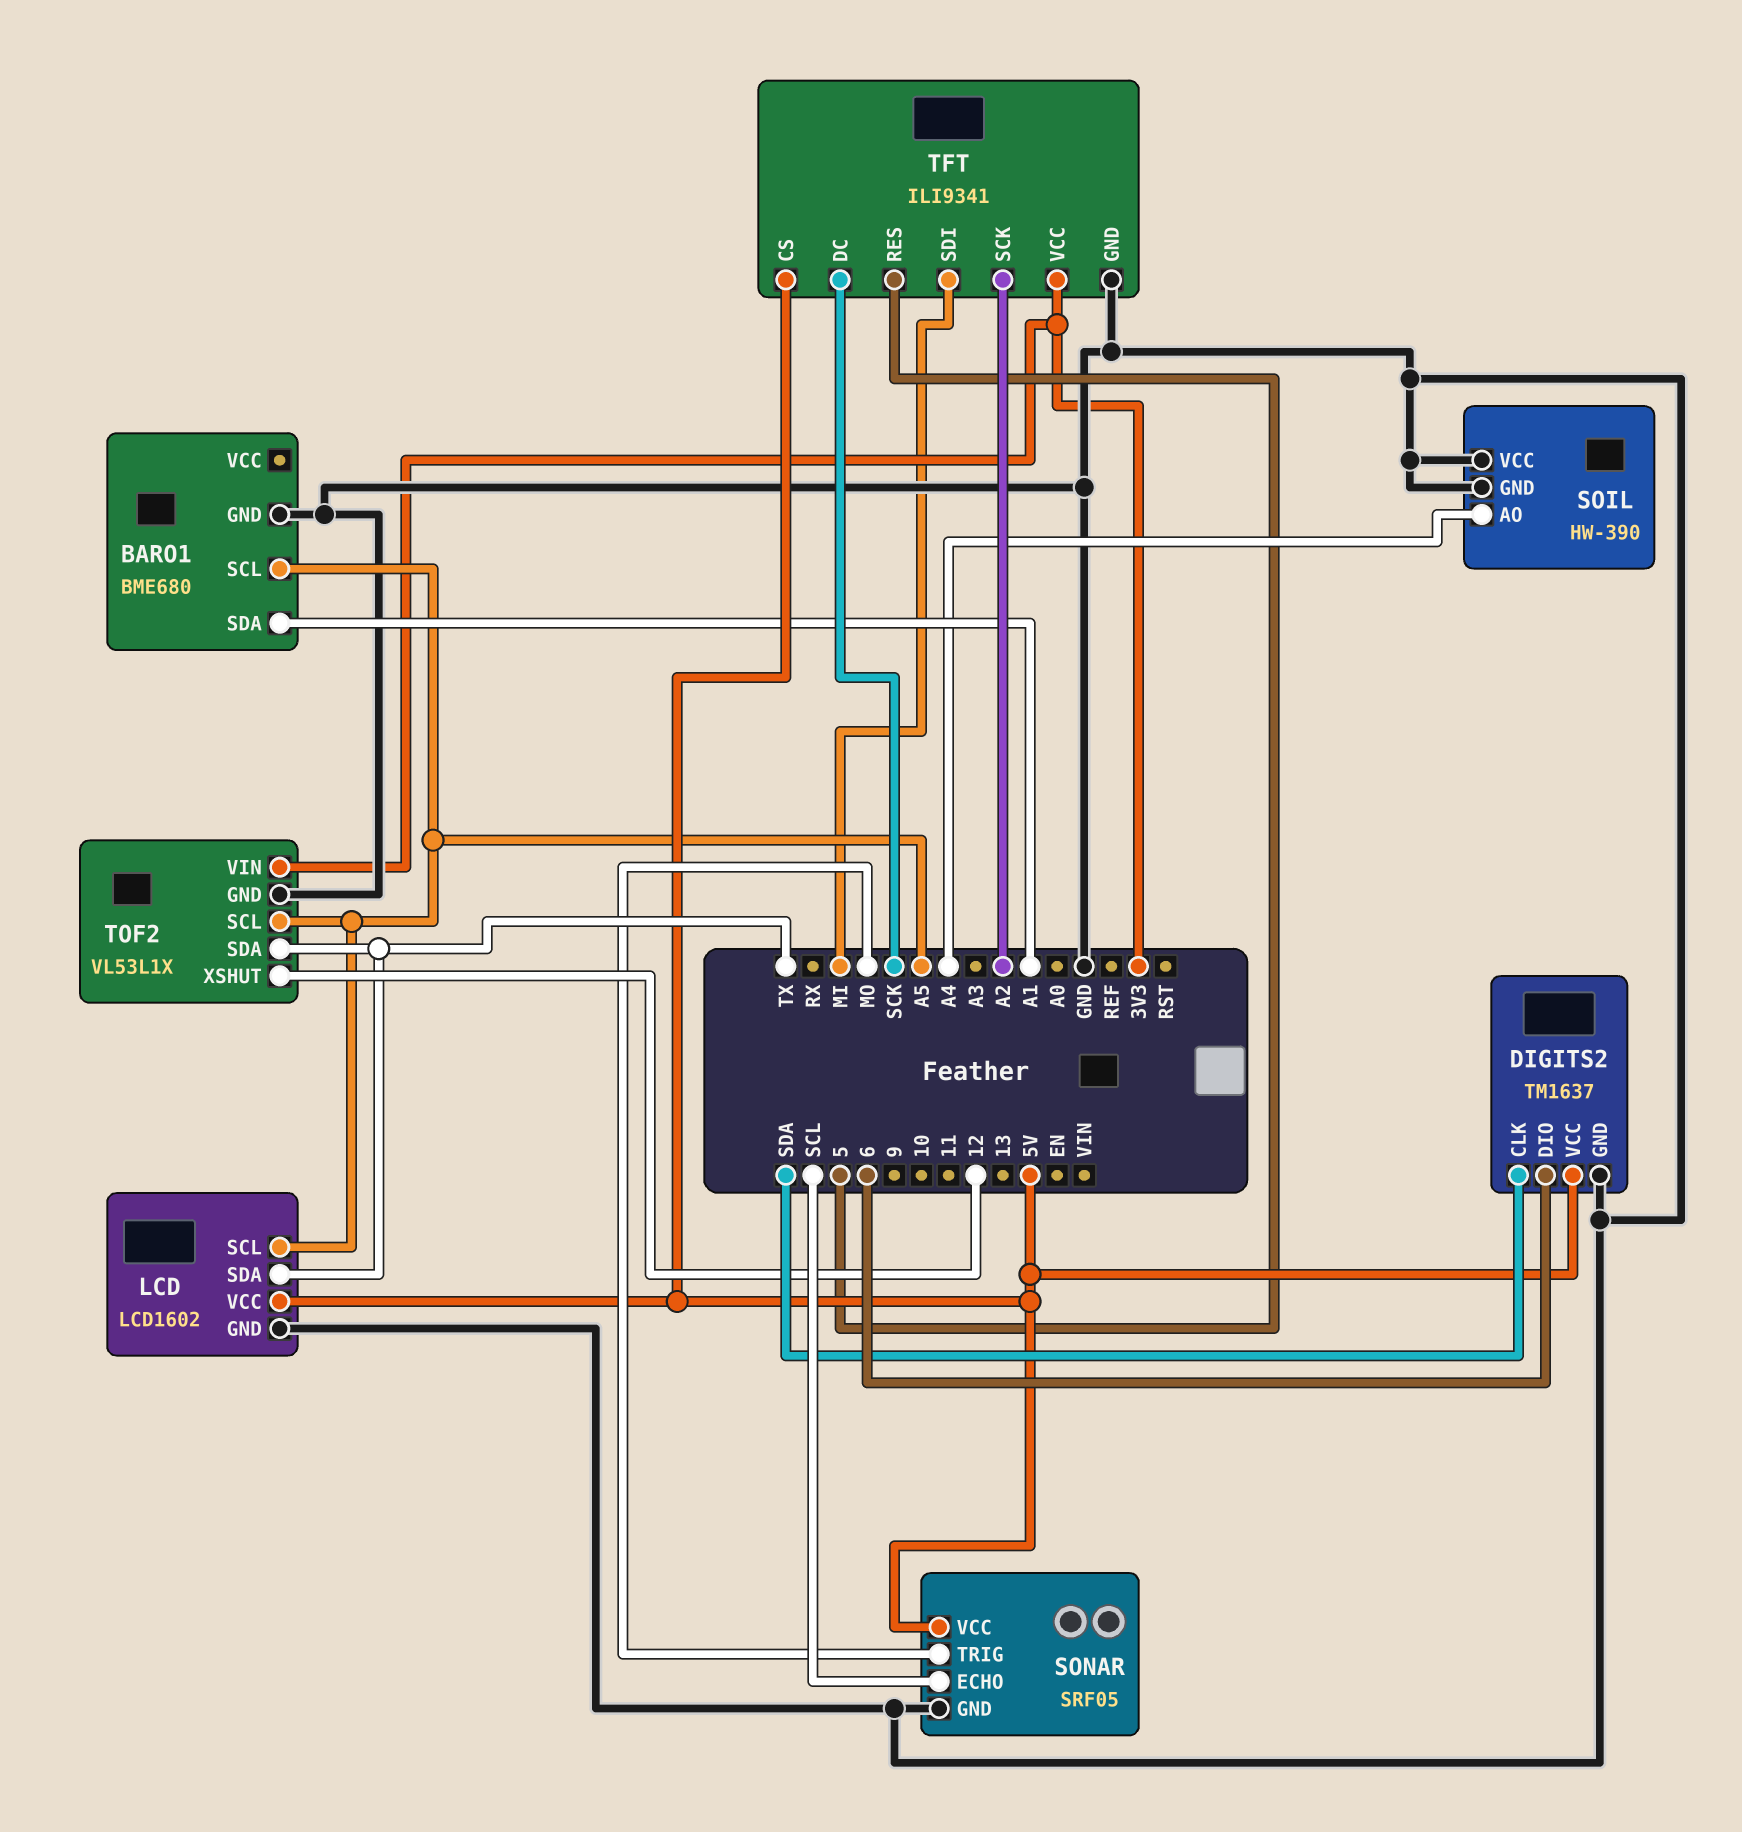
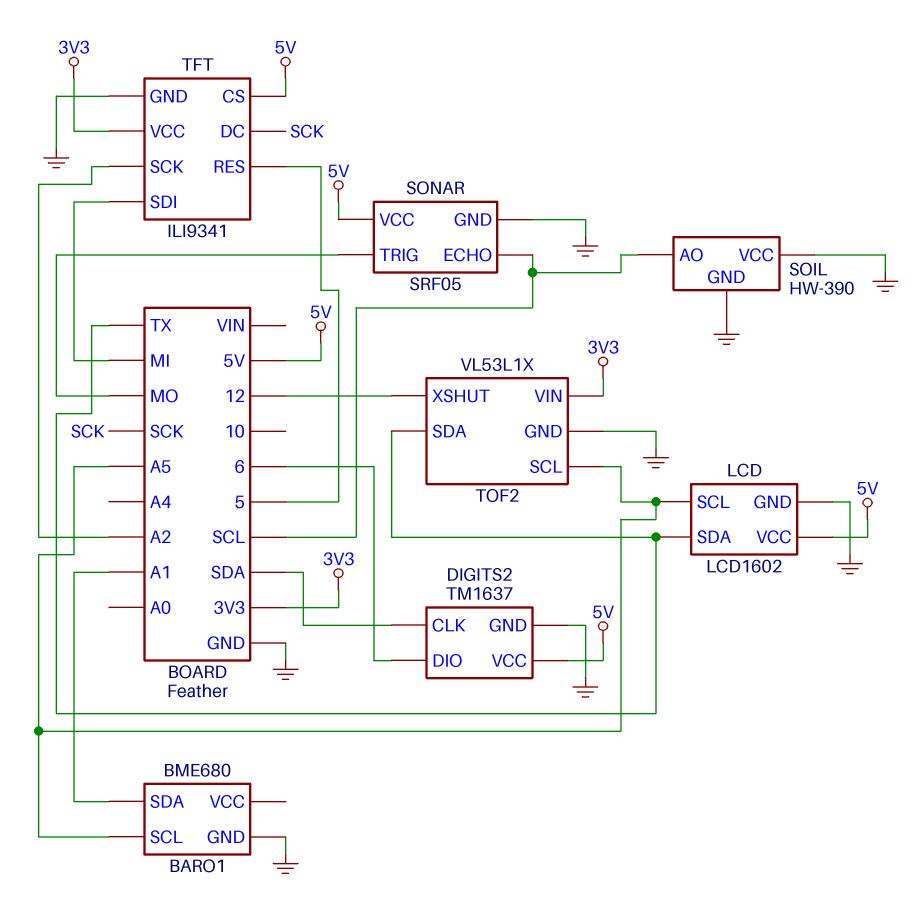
SOIL pin AO: A4 -> SCL

